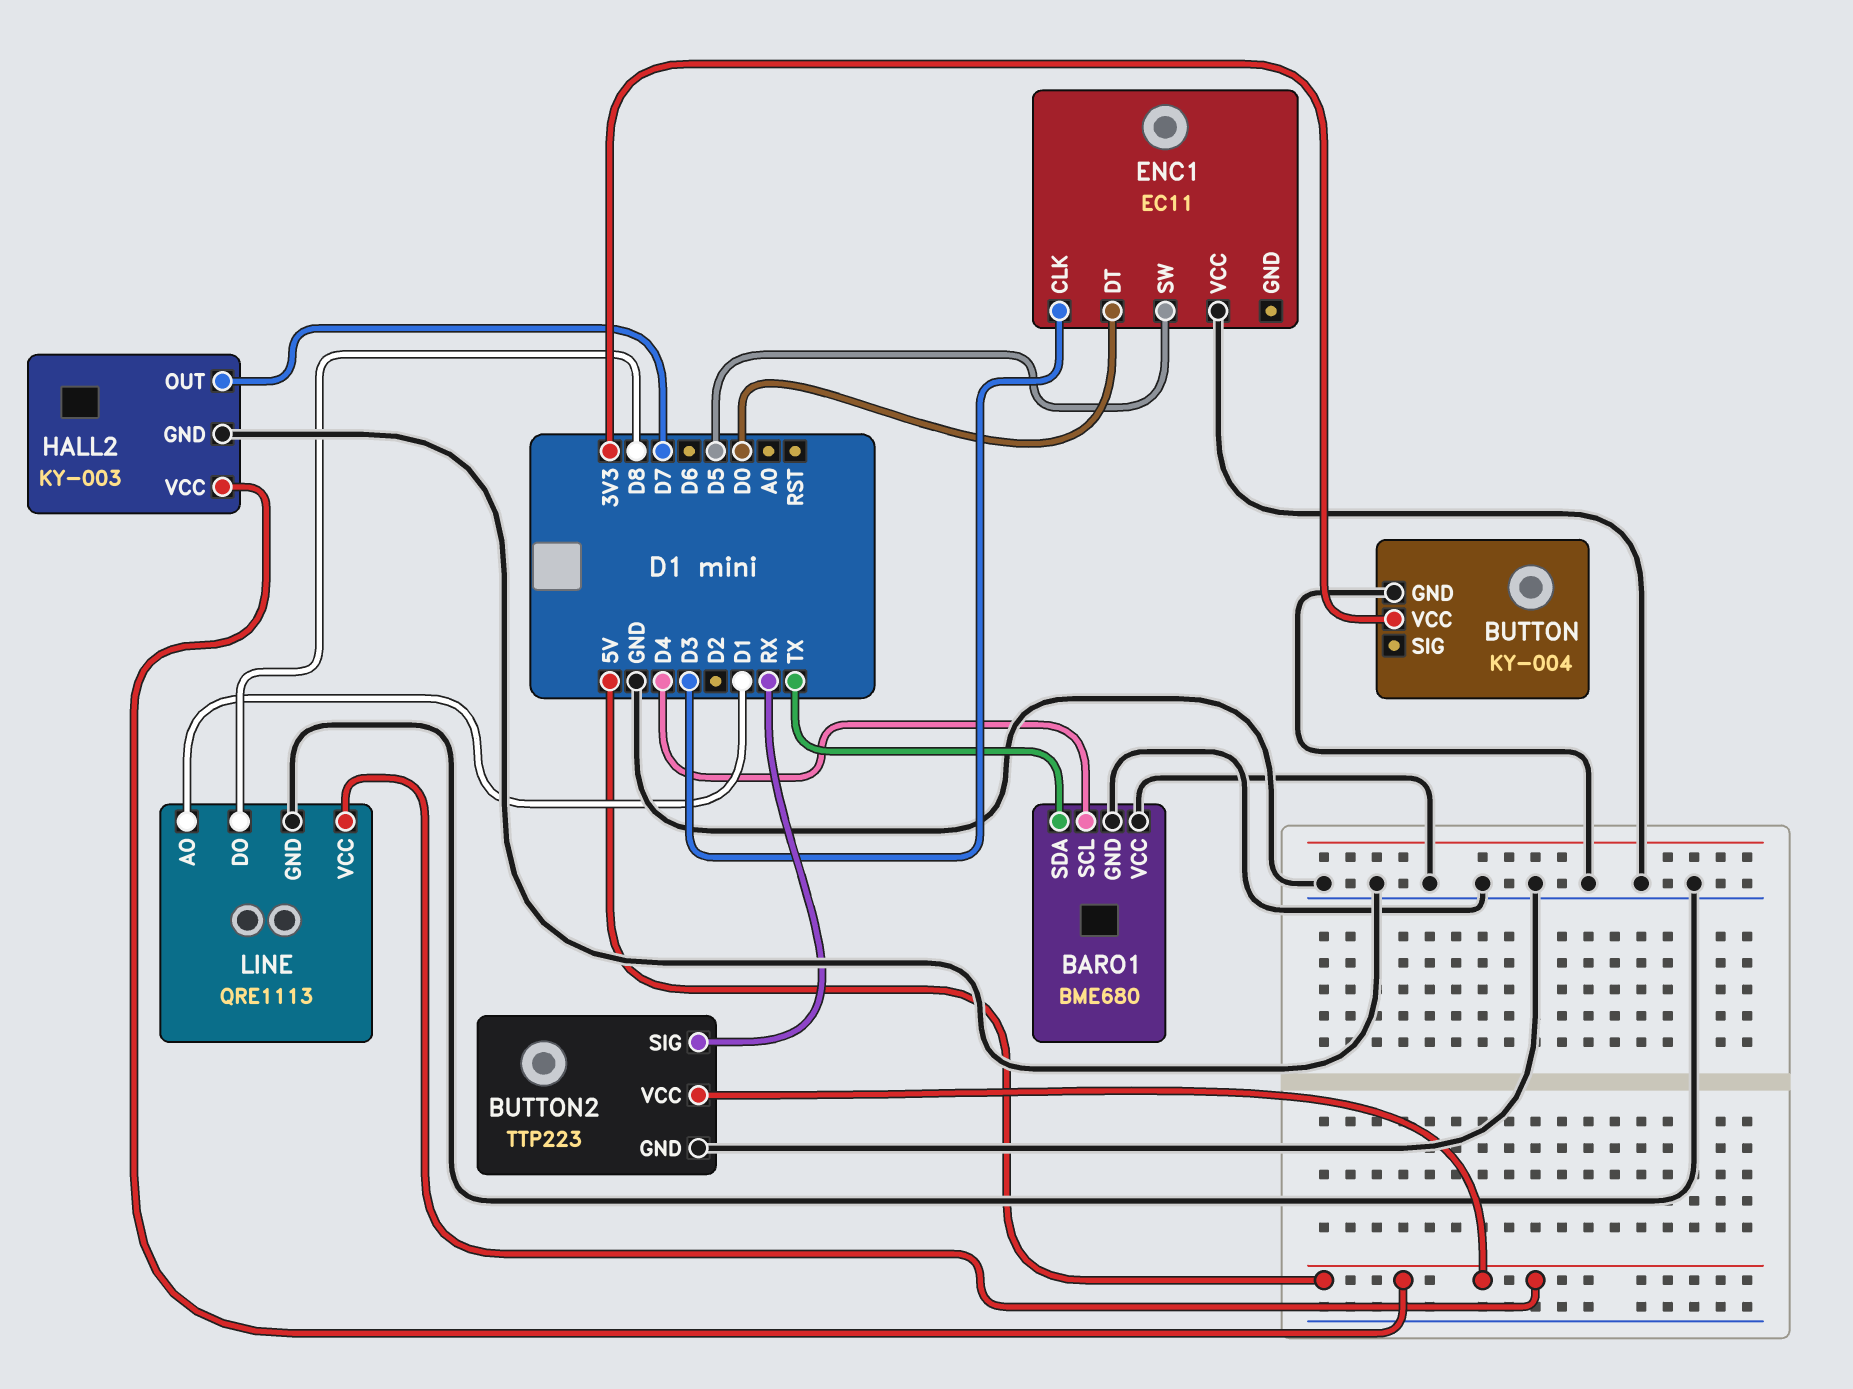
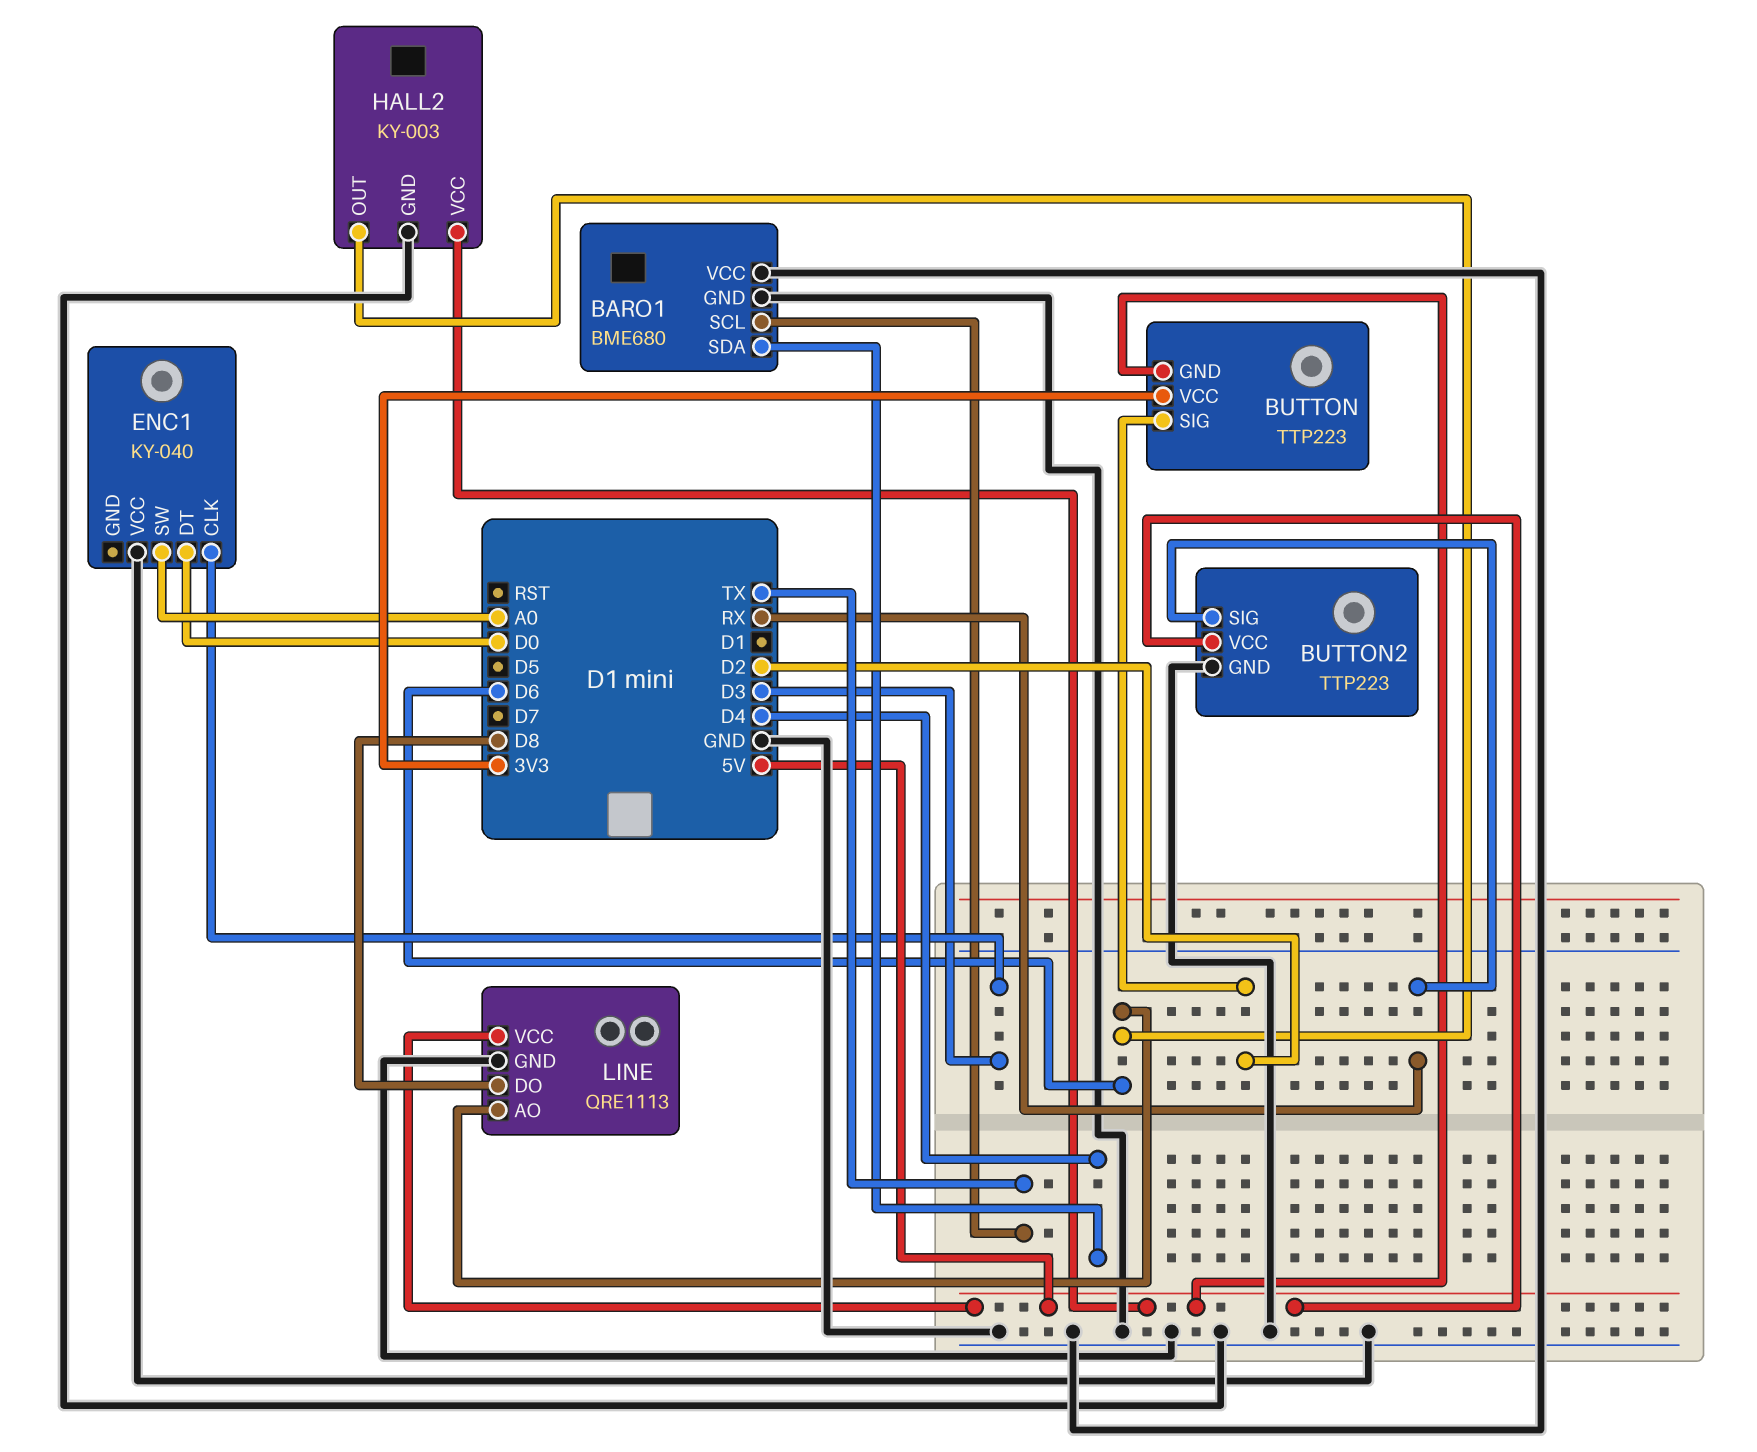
BARO1 pin SCL: D4 -> TX
BARO1 pin SDA: TX -> D4
BUTTON: KY-004 -> TTP223
BUTTON pin GND: GND -> 5V
BUTTON pin SIG: none -> D2
ENC1: EC11 -> KY-040
ENC1 pin SW: D5 -> A0
HALL2 pin OUT: D7 -> D6
LINE pin AO: D1 -> D6

